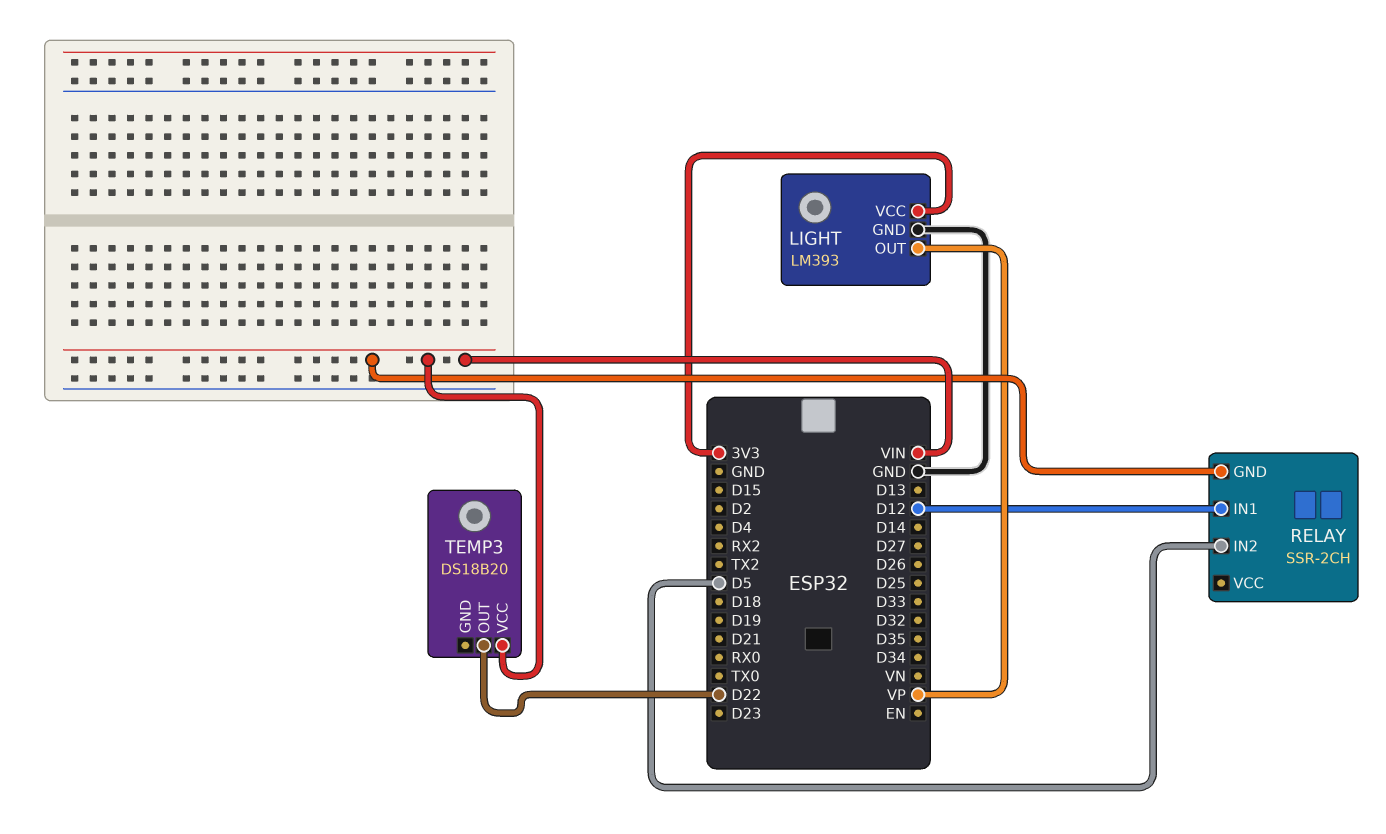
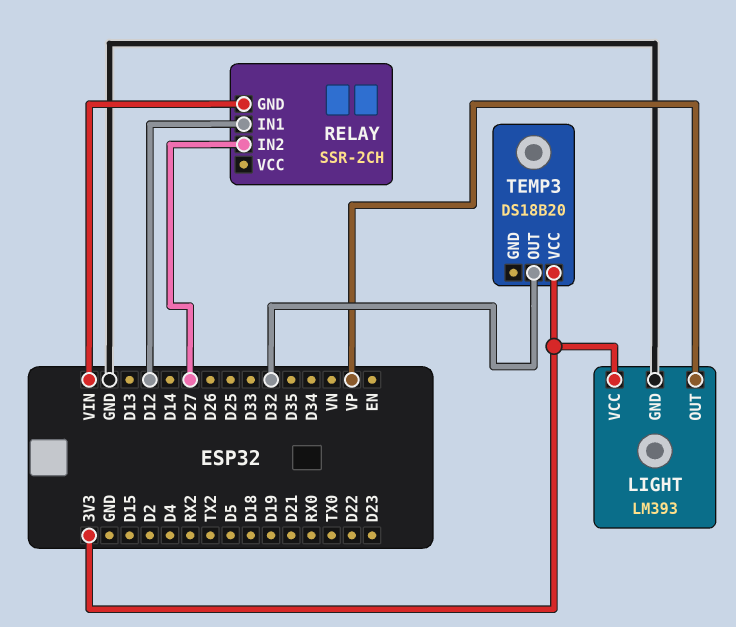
RELAY pin IN2: D5 -> D27
TEMP3 pin OUT: D22 -> D32
TEMP3 pin VCC: VIN -> 3V3

